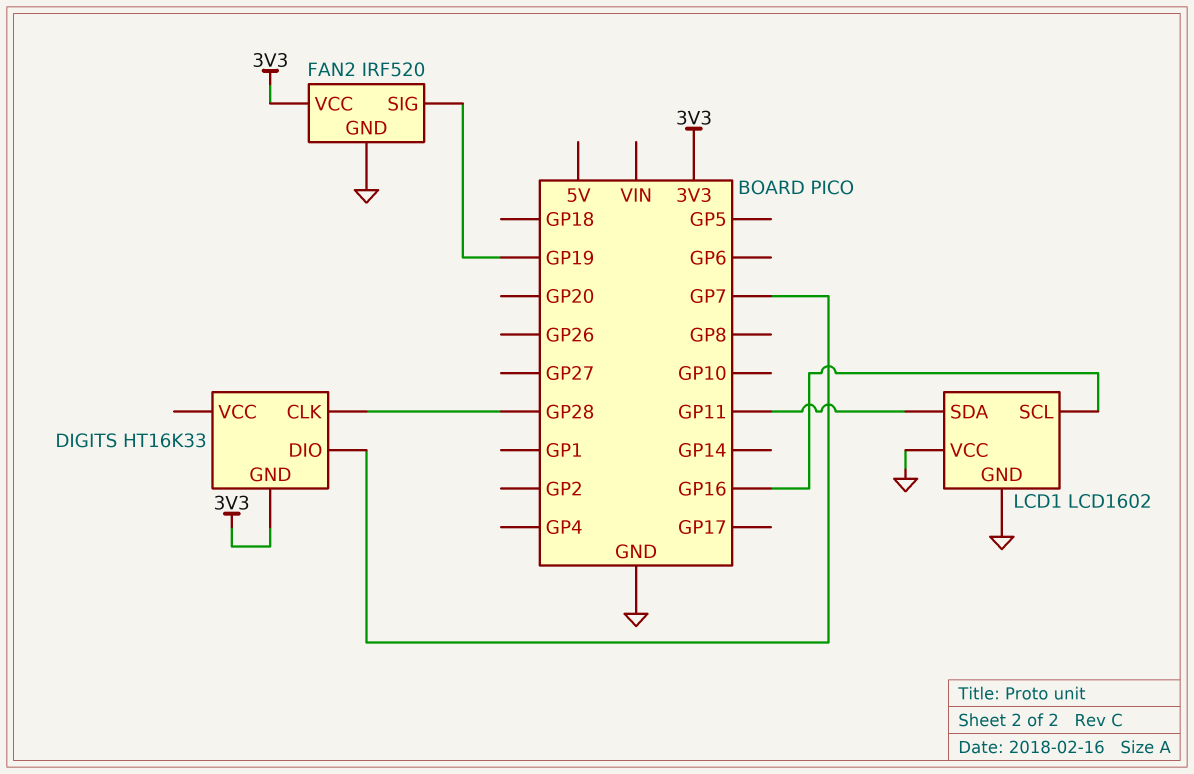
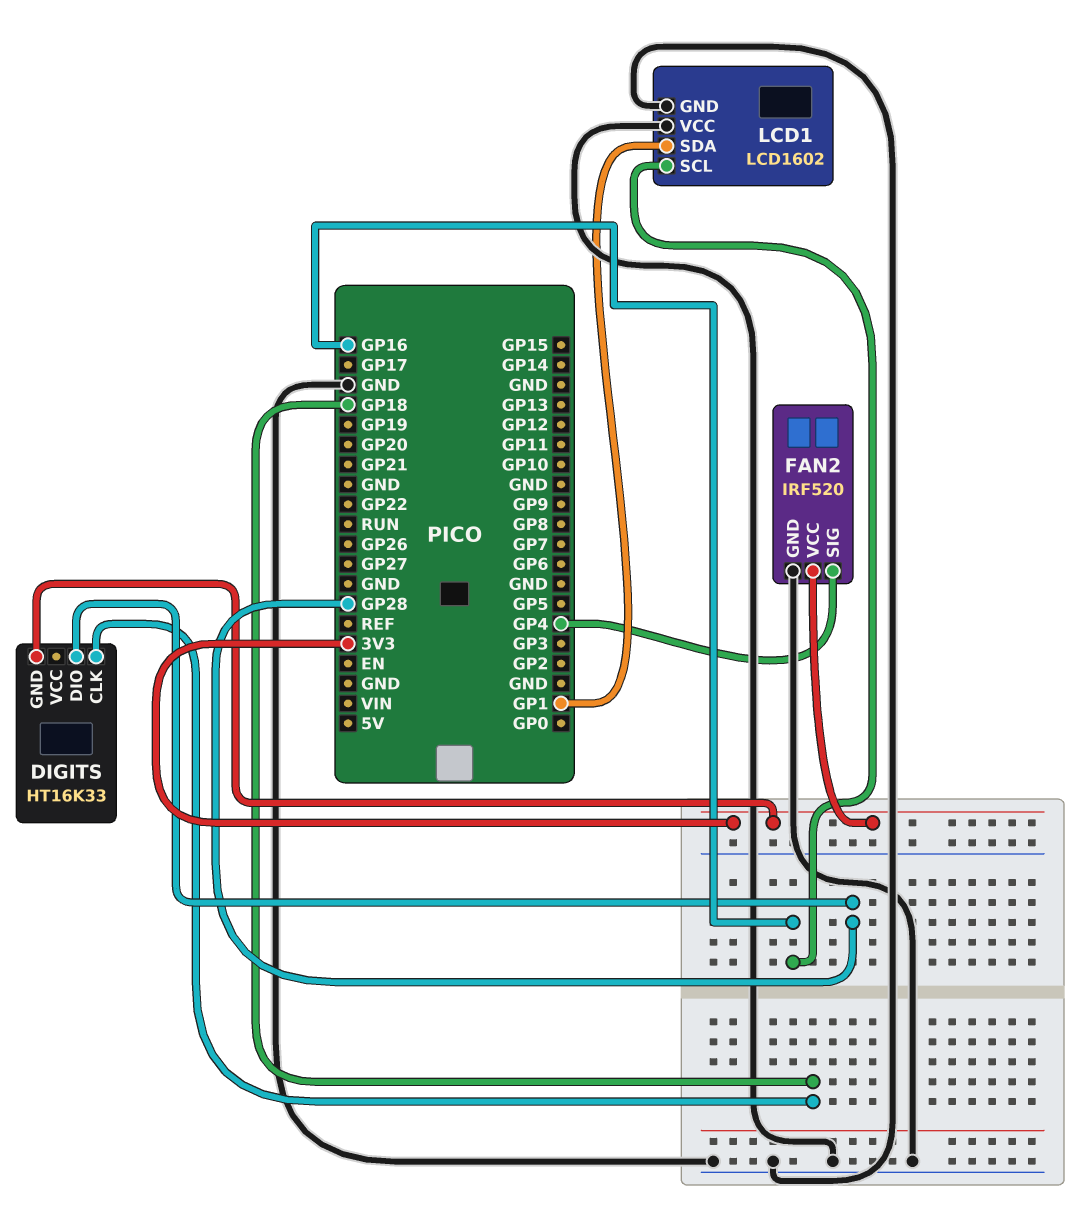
DIGITS pin CLK: GP28 -> GP18
DIGITS pin DIO: GP7 -> GP28
FAN2 pin SIG: GP19 -> GP4
LCD1 pin SDA: GP11 -> GP1

